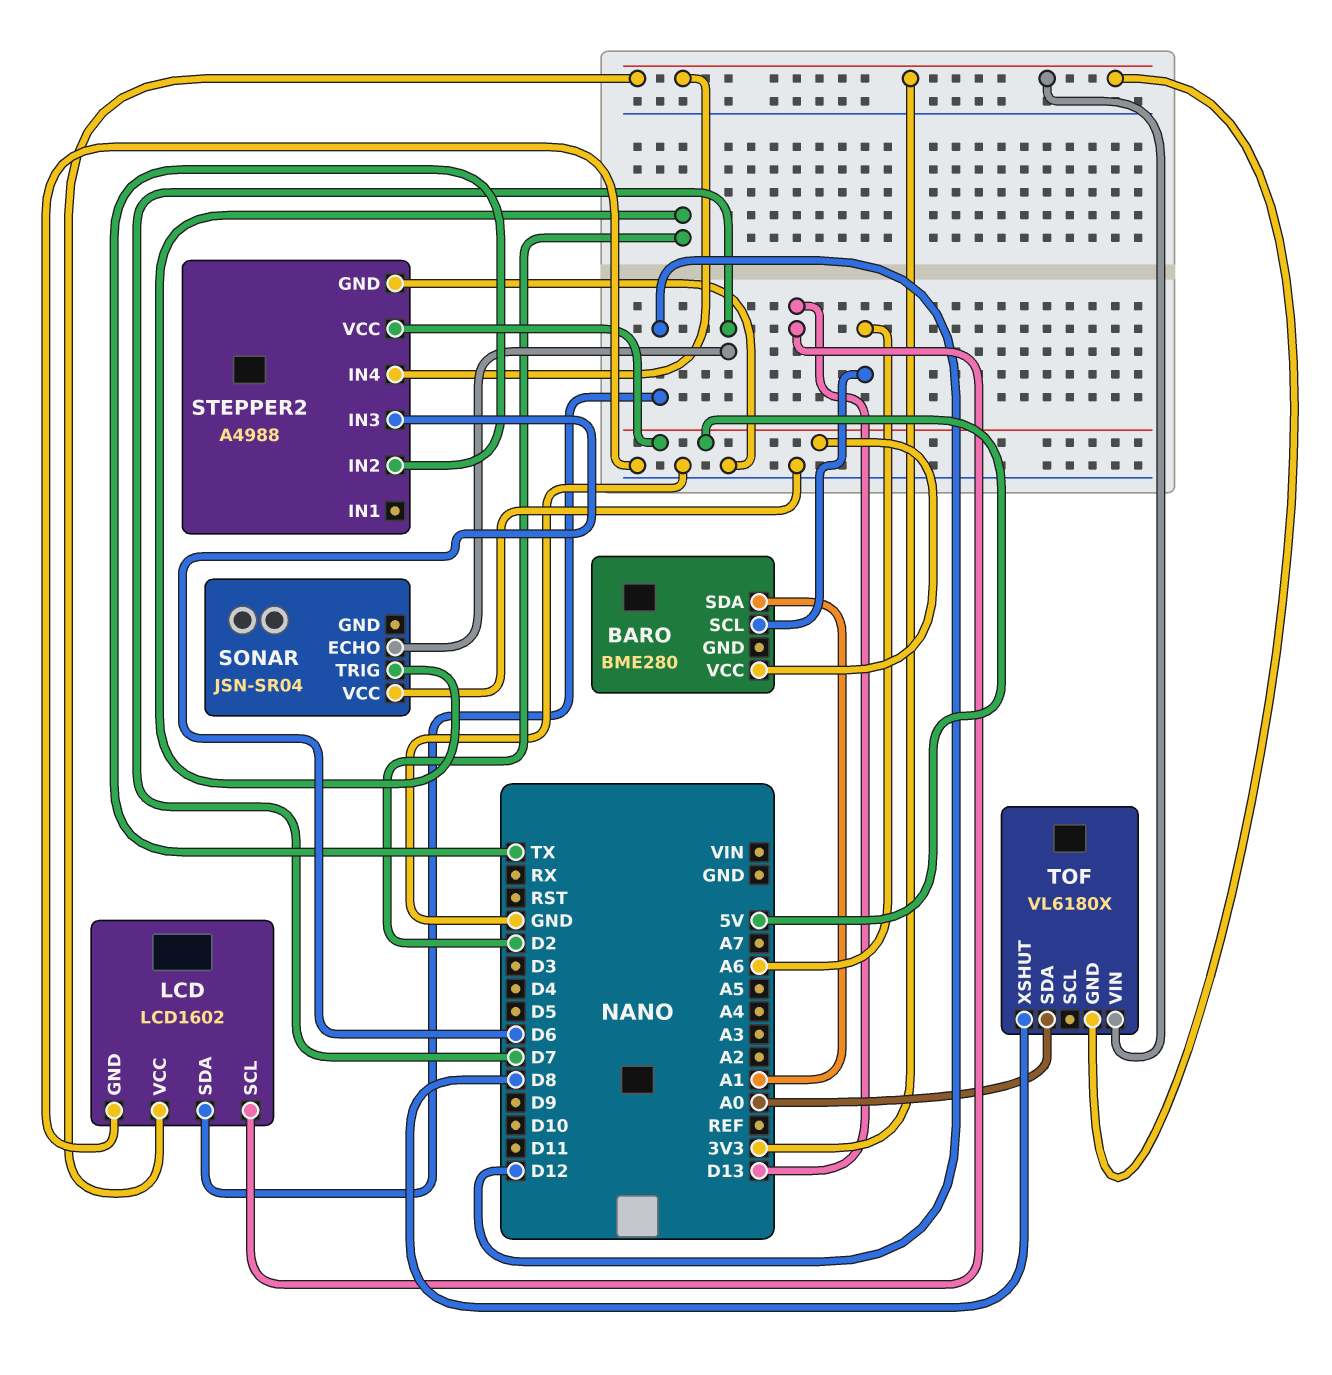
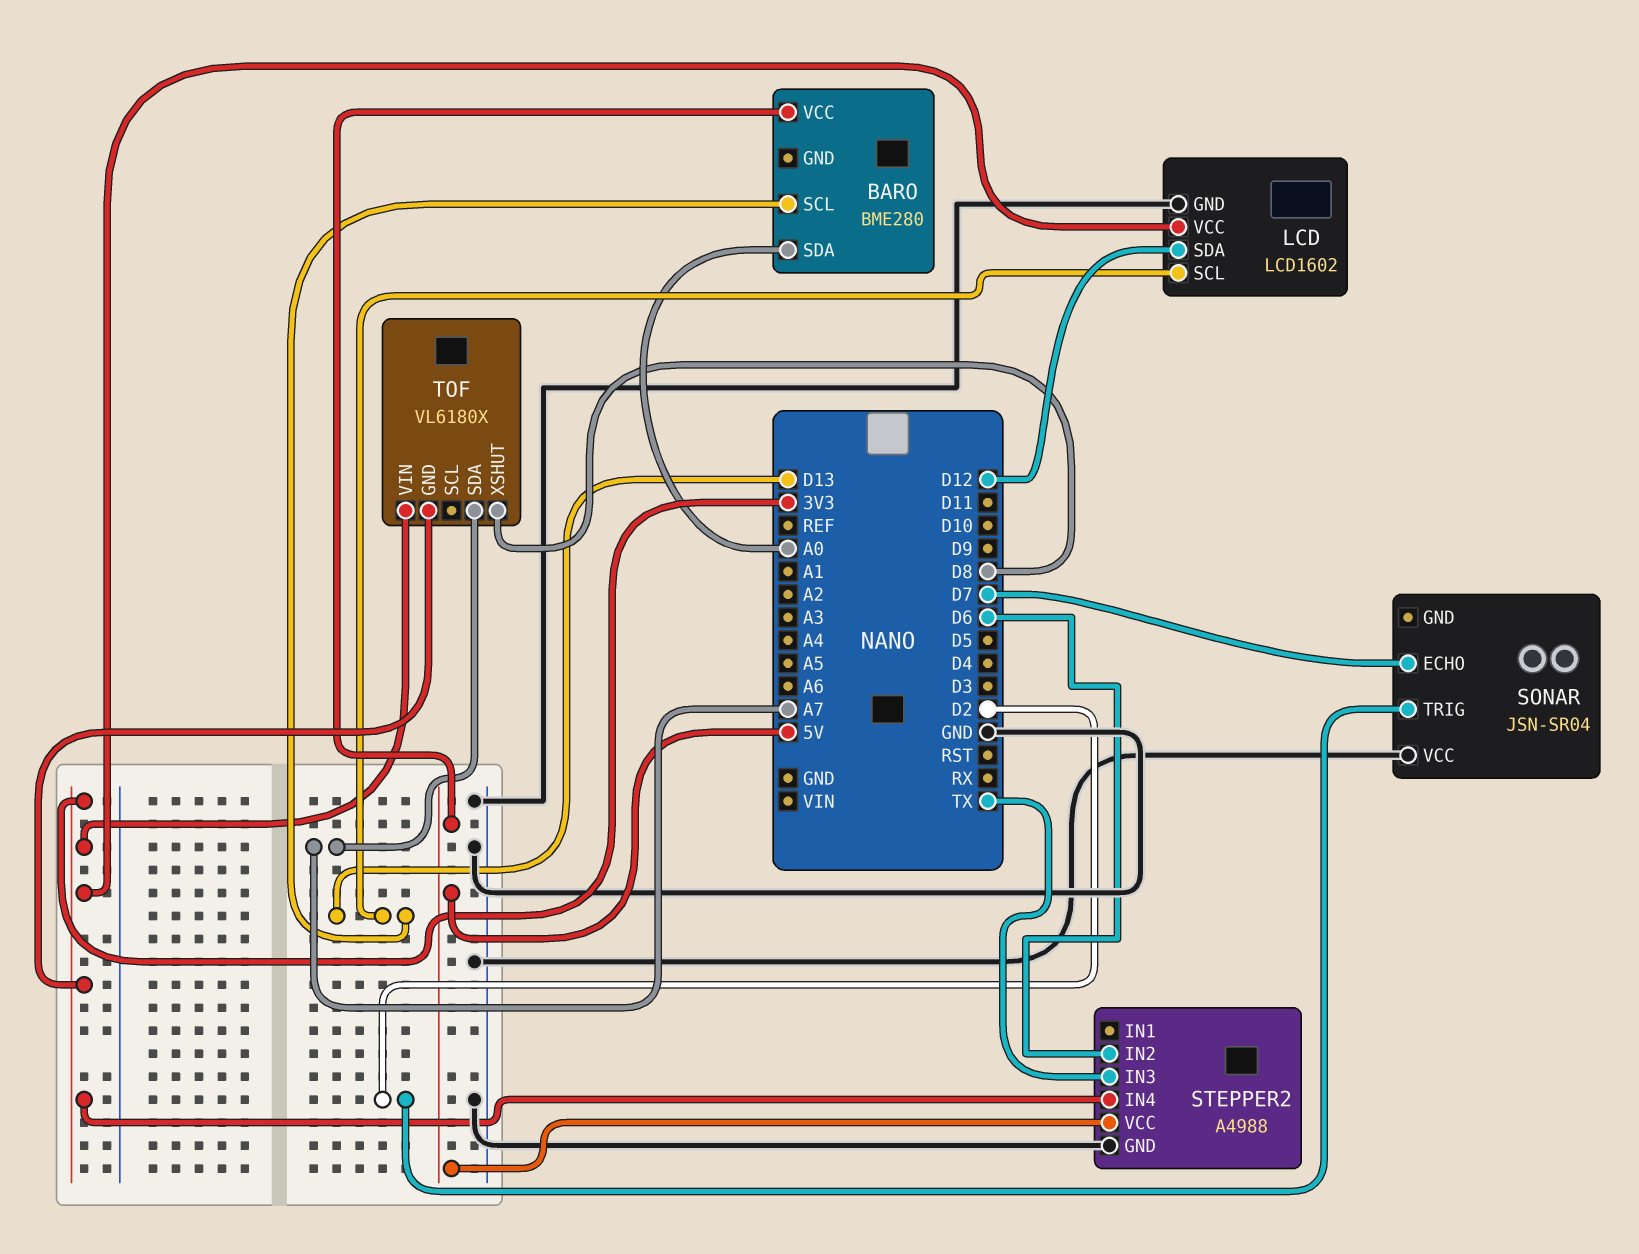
BARO pin SCL: A6 -> D13
BARO pin SDA: A1 -> A0
STEPPER2 pin IN2: TX -> D6
STEPPER2 pin IN3: D6 -> TX
TOF pin SDA: A0 -> A7

